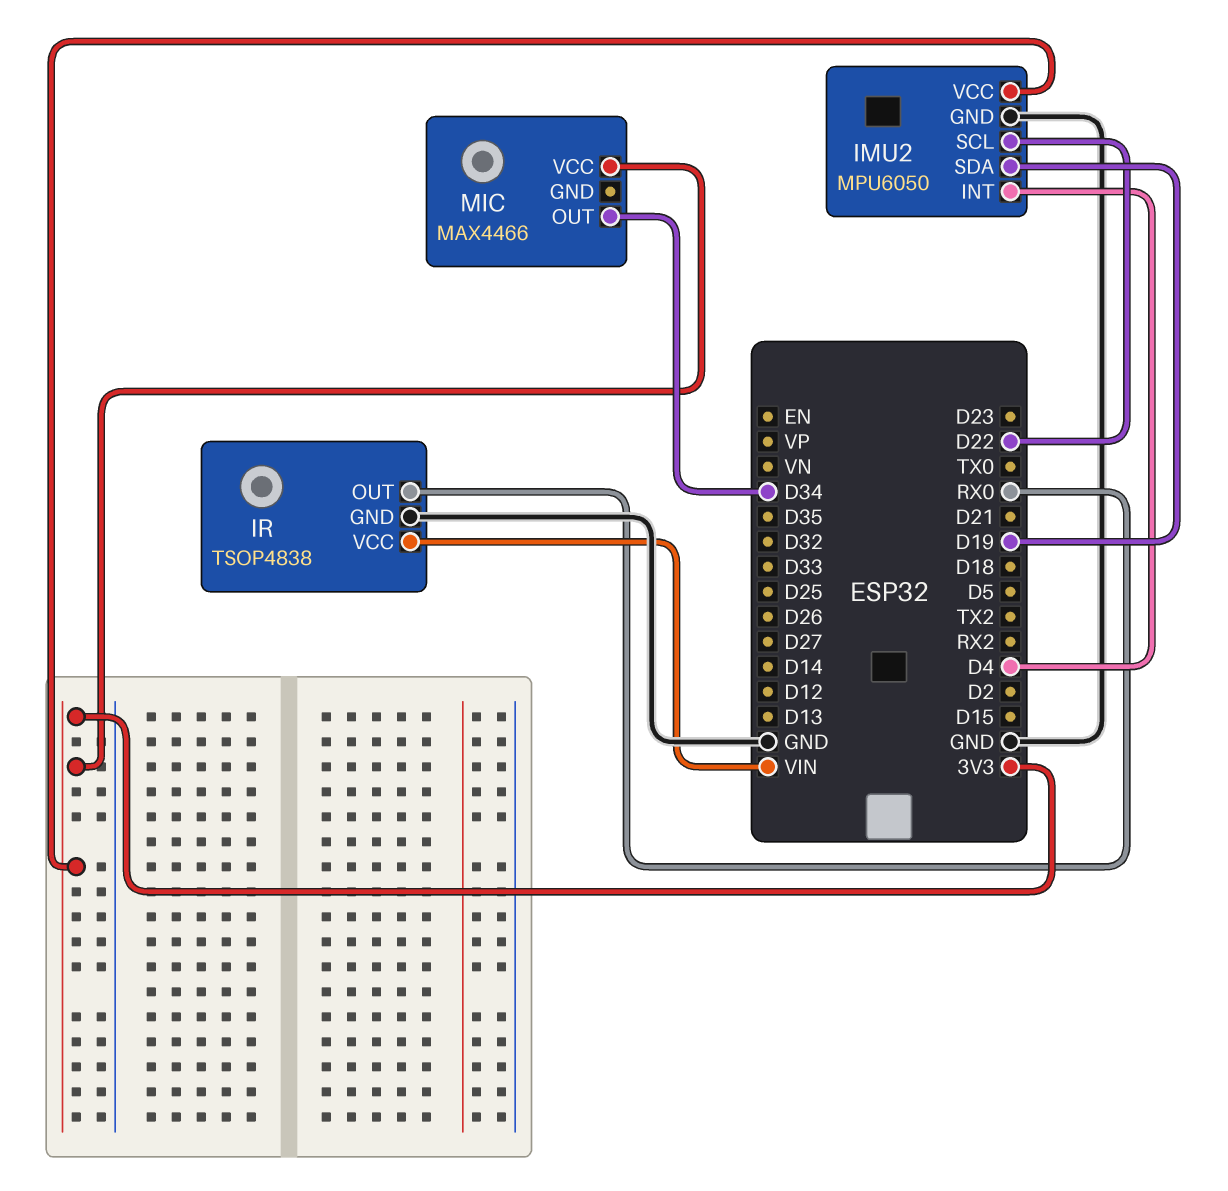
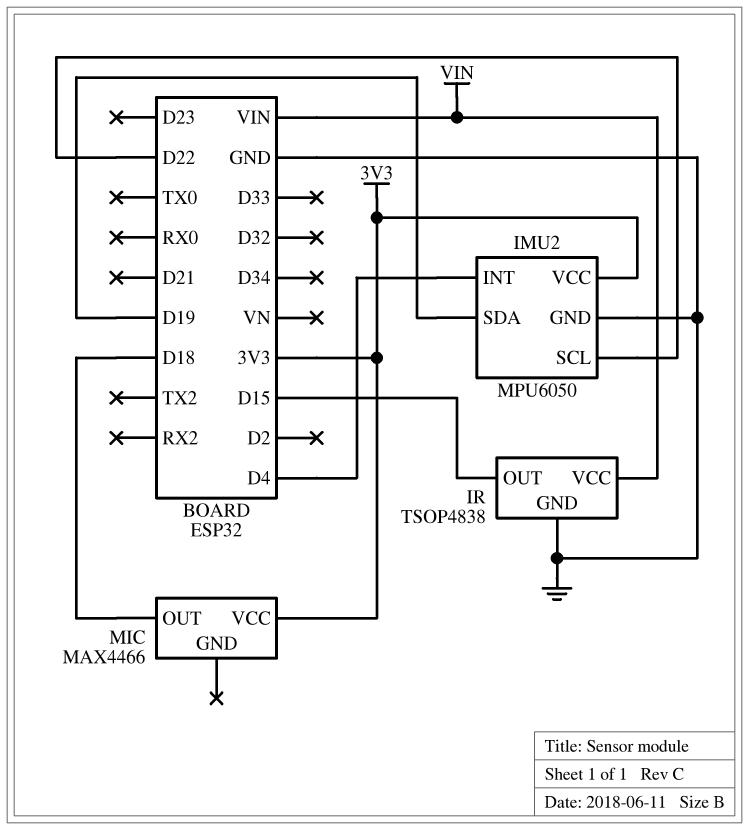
IR pin OUT: RX0 -> D15
MIC pin OUT: D34 -> D18

